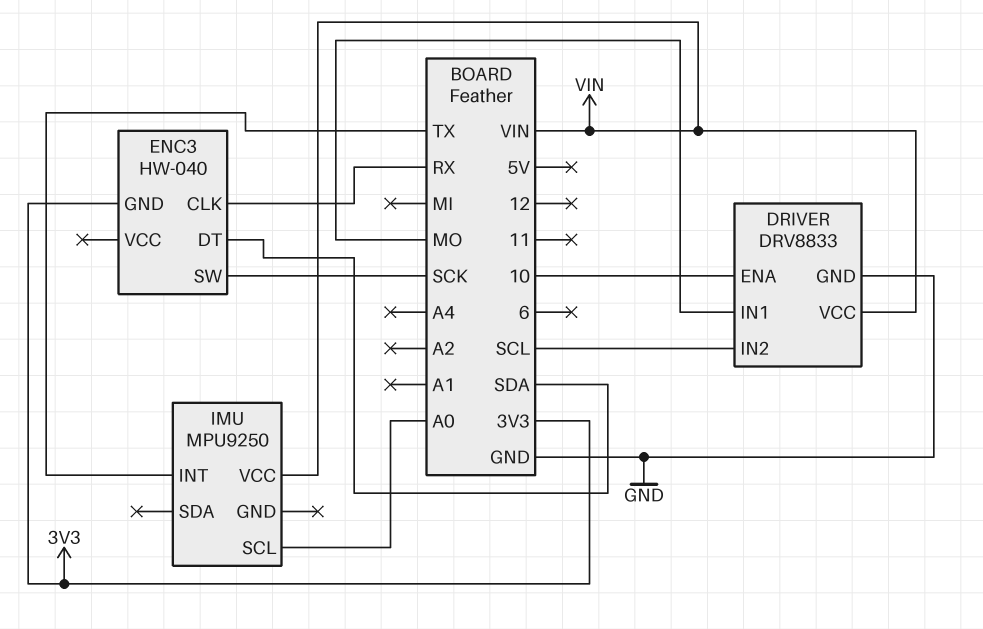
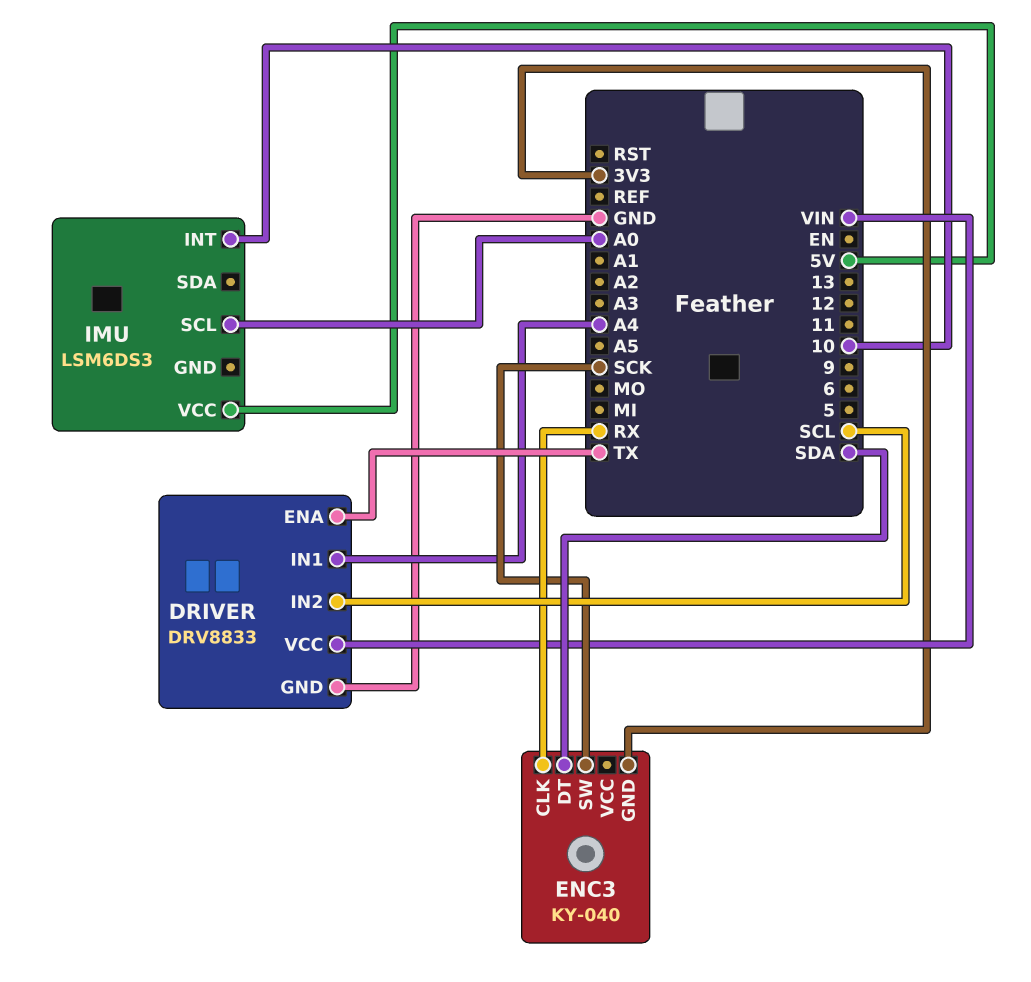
DRIVER pin ENA: 10 -> TX
DRIVER pin IN1: MO -> A4
ENC3: HW-040 -> KY-040
IMU: MPU9250 -> LSM6DS3
IMU pin INT: TX -> 10
IMU pin VCC: VIN -> 5V

